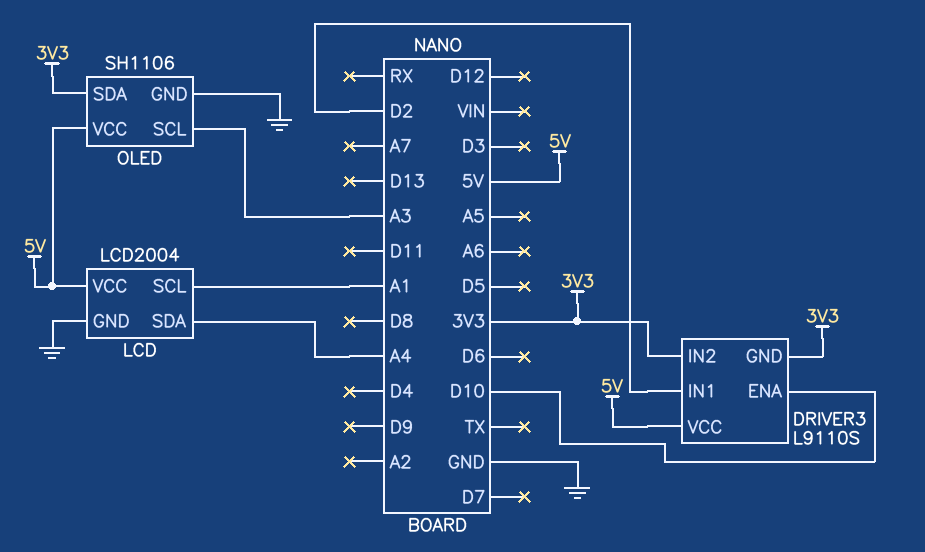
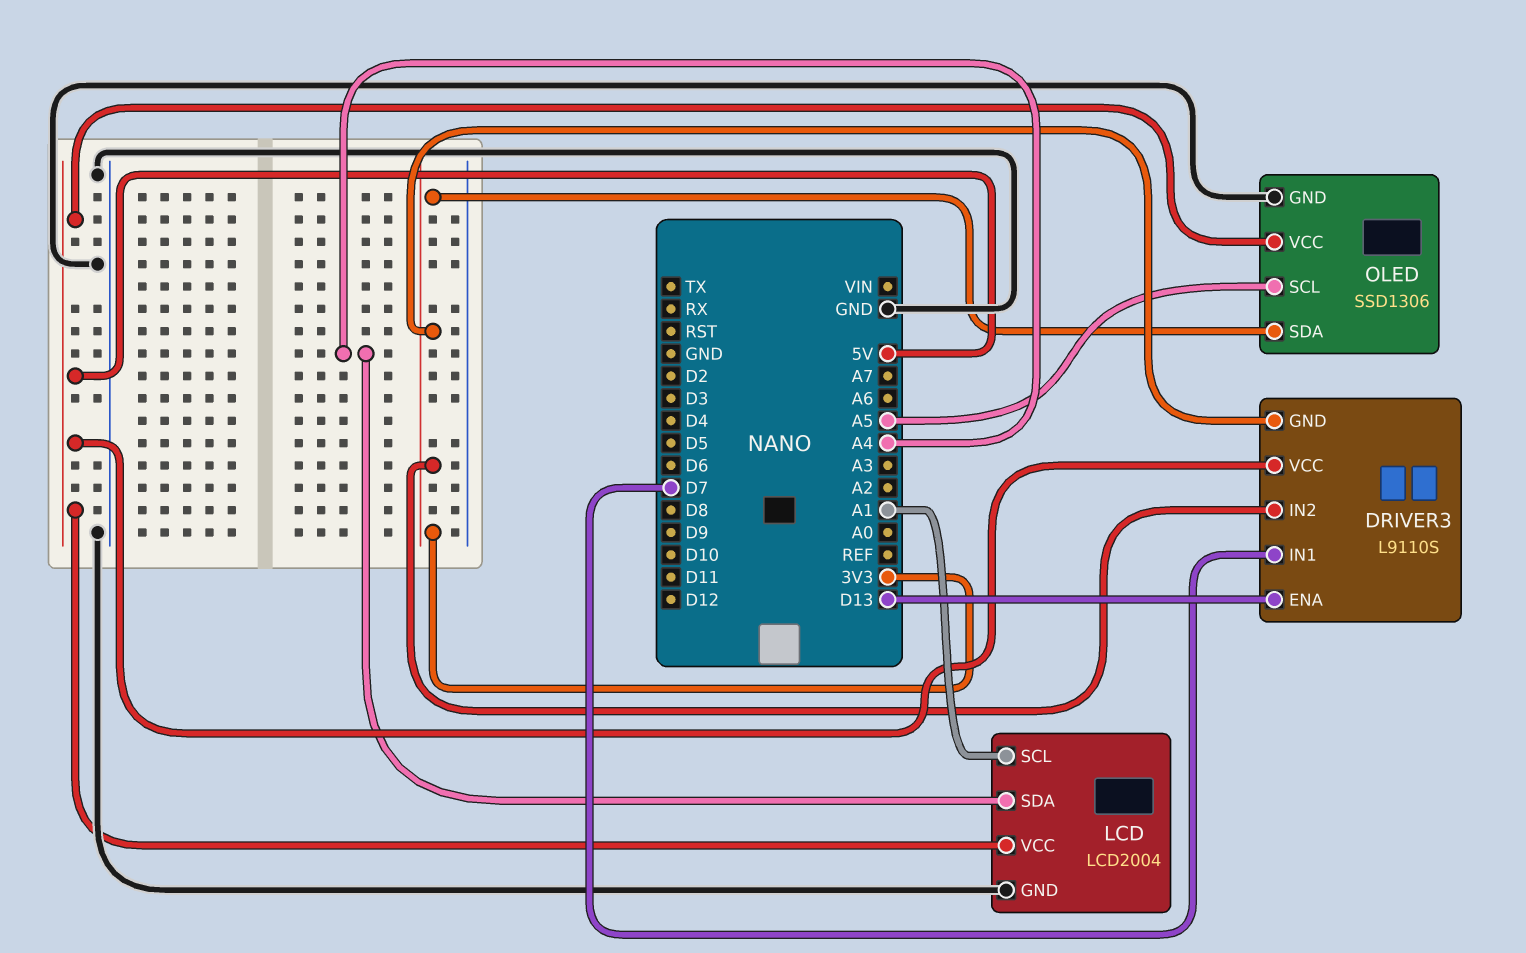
DRIVER3 pin ENA: D10 -> D13
DRIVER3 pin IN1: D2 -> D7
OLED: SH1106 -> SSD1306
OLED pin SCL: A3 -> A5

